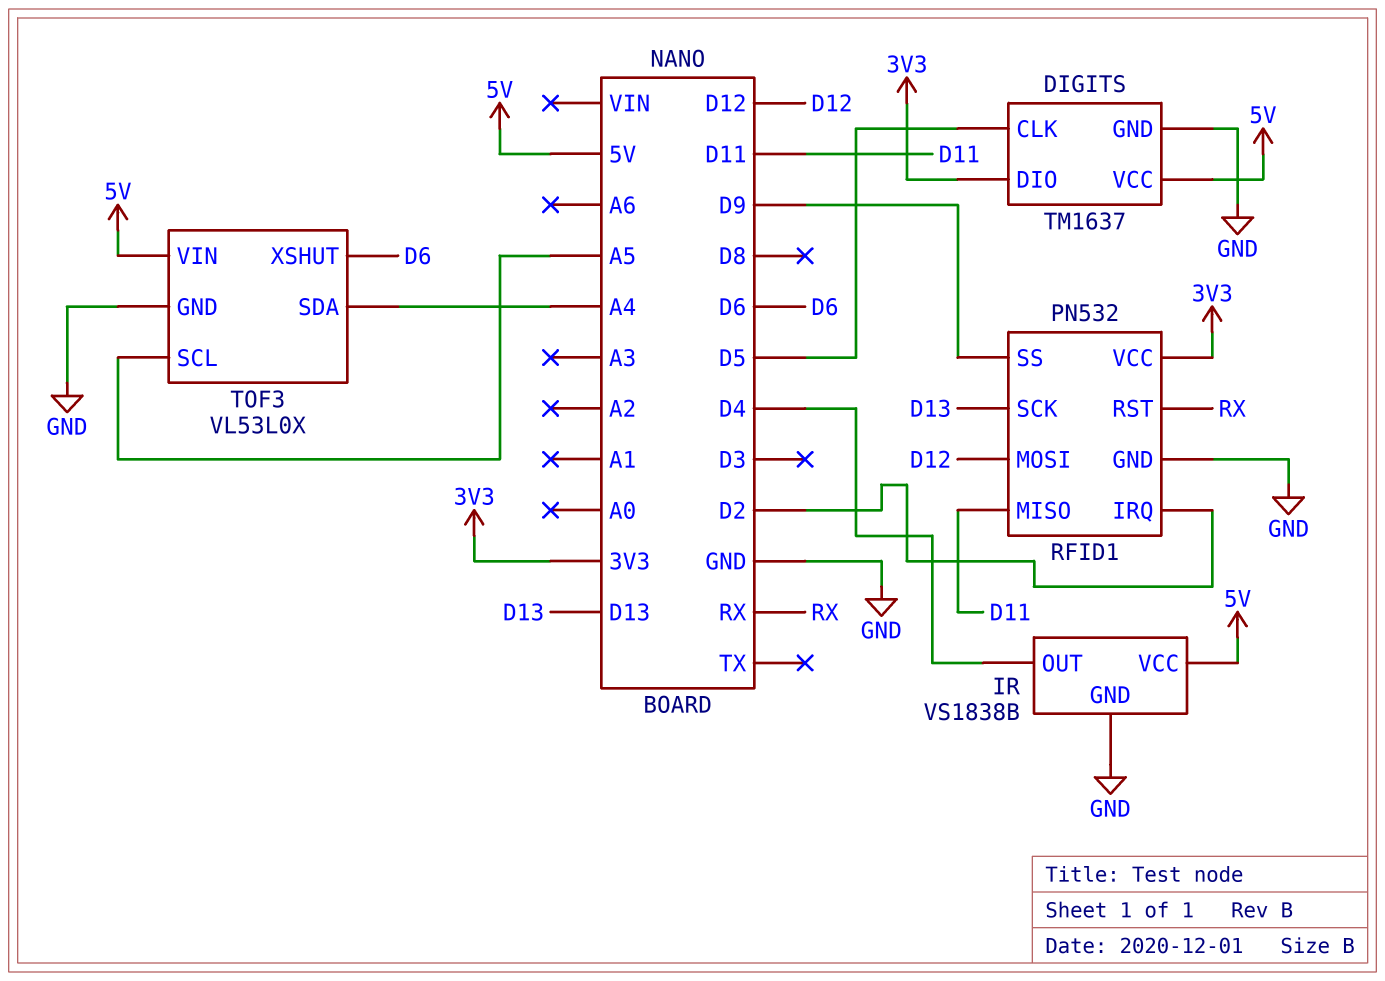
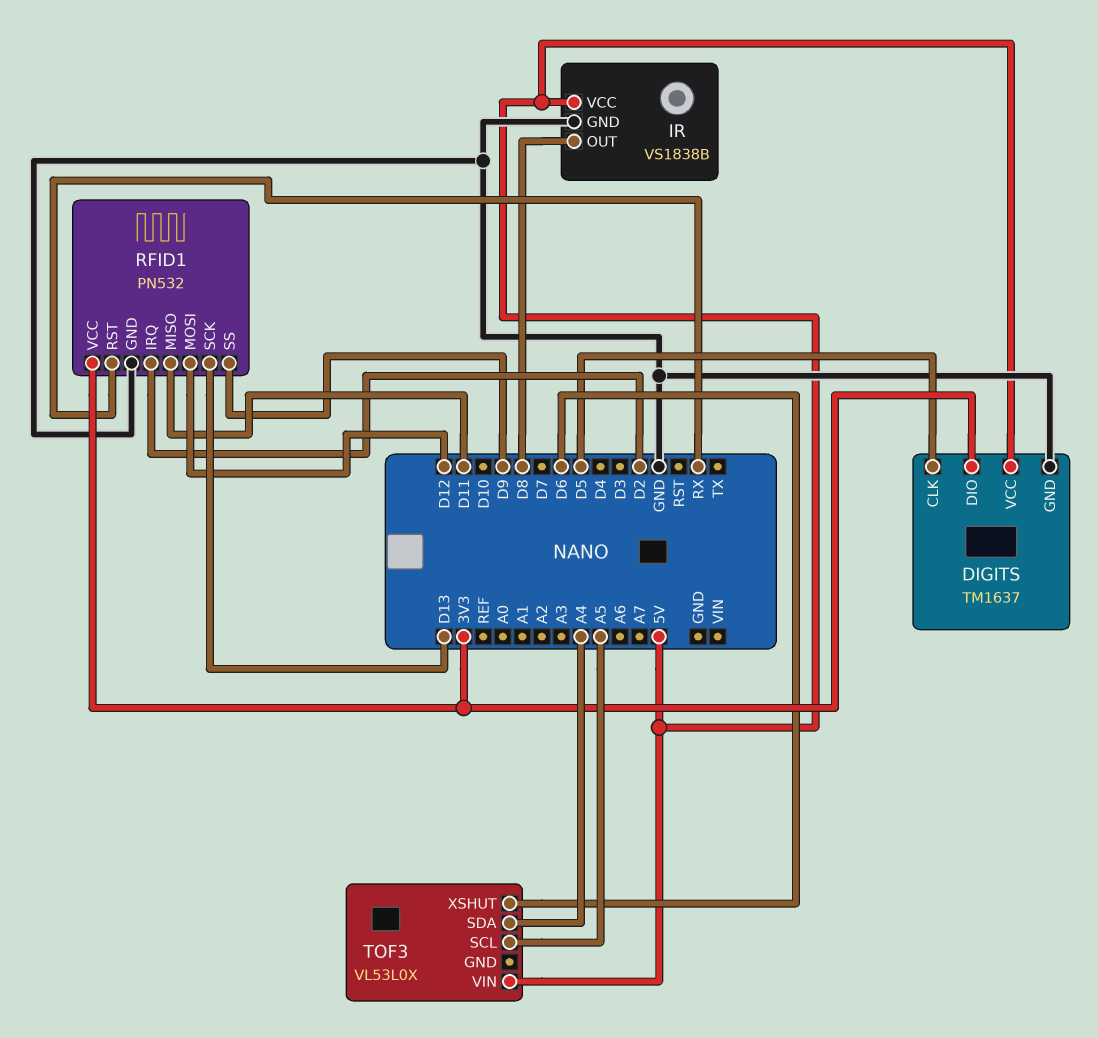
IR pin OUT: D4 -> D8
TOF3 pin GND: GND -> none

